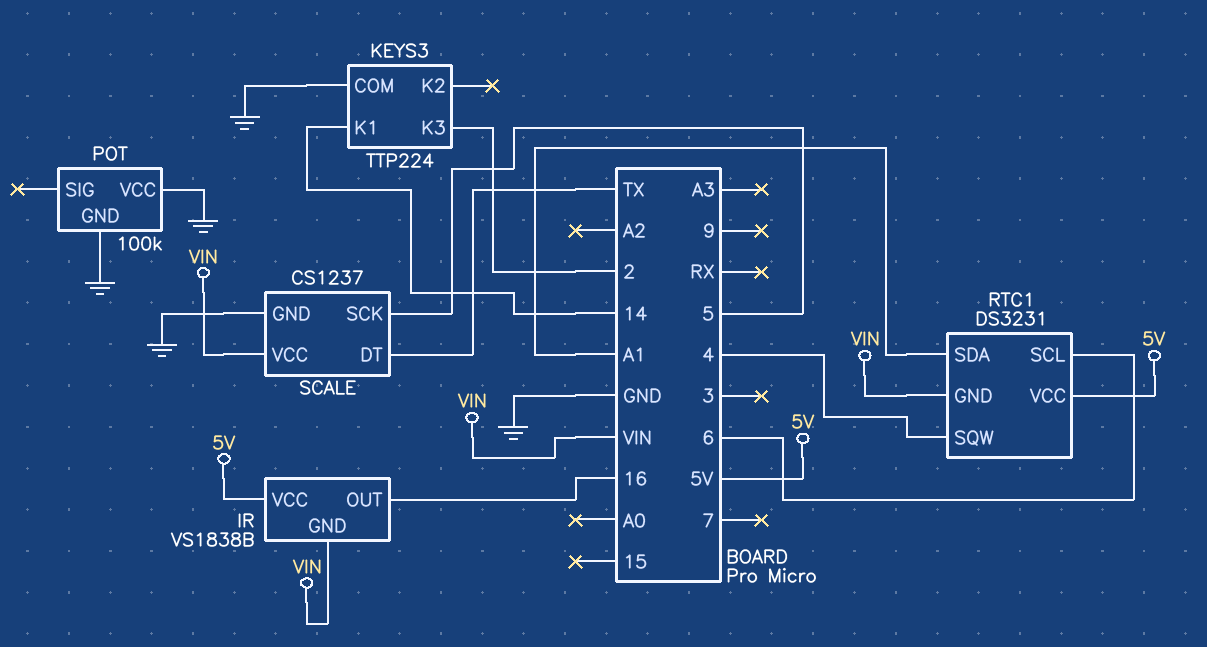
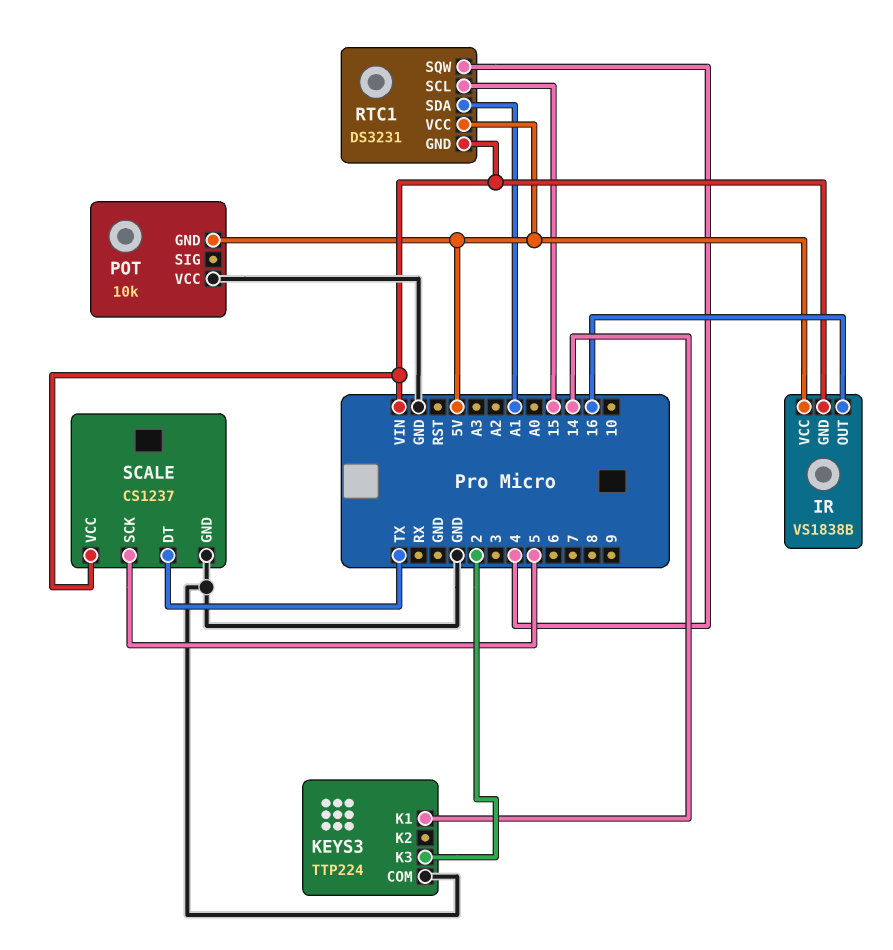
POT: 100k -> 10k
POT pin GND: GND -> 5V
RTC1 pin SCL: 6 -> 15

